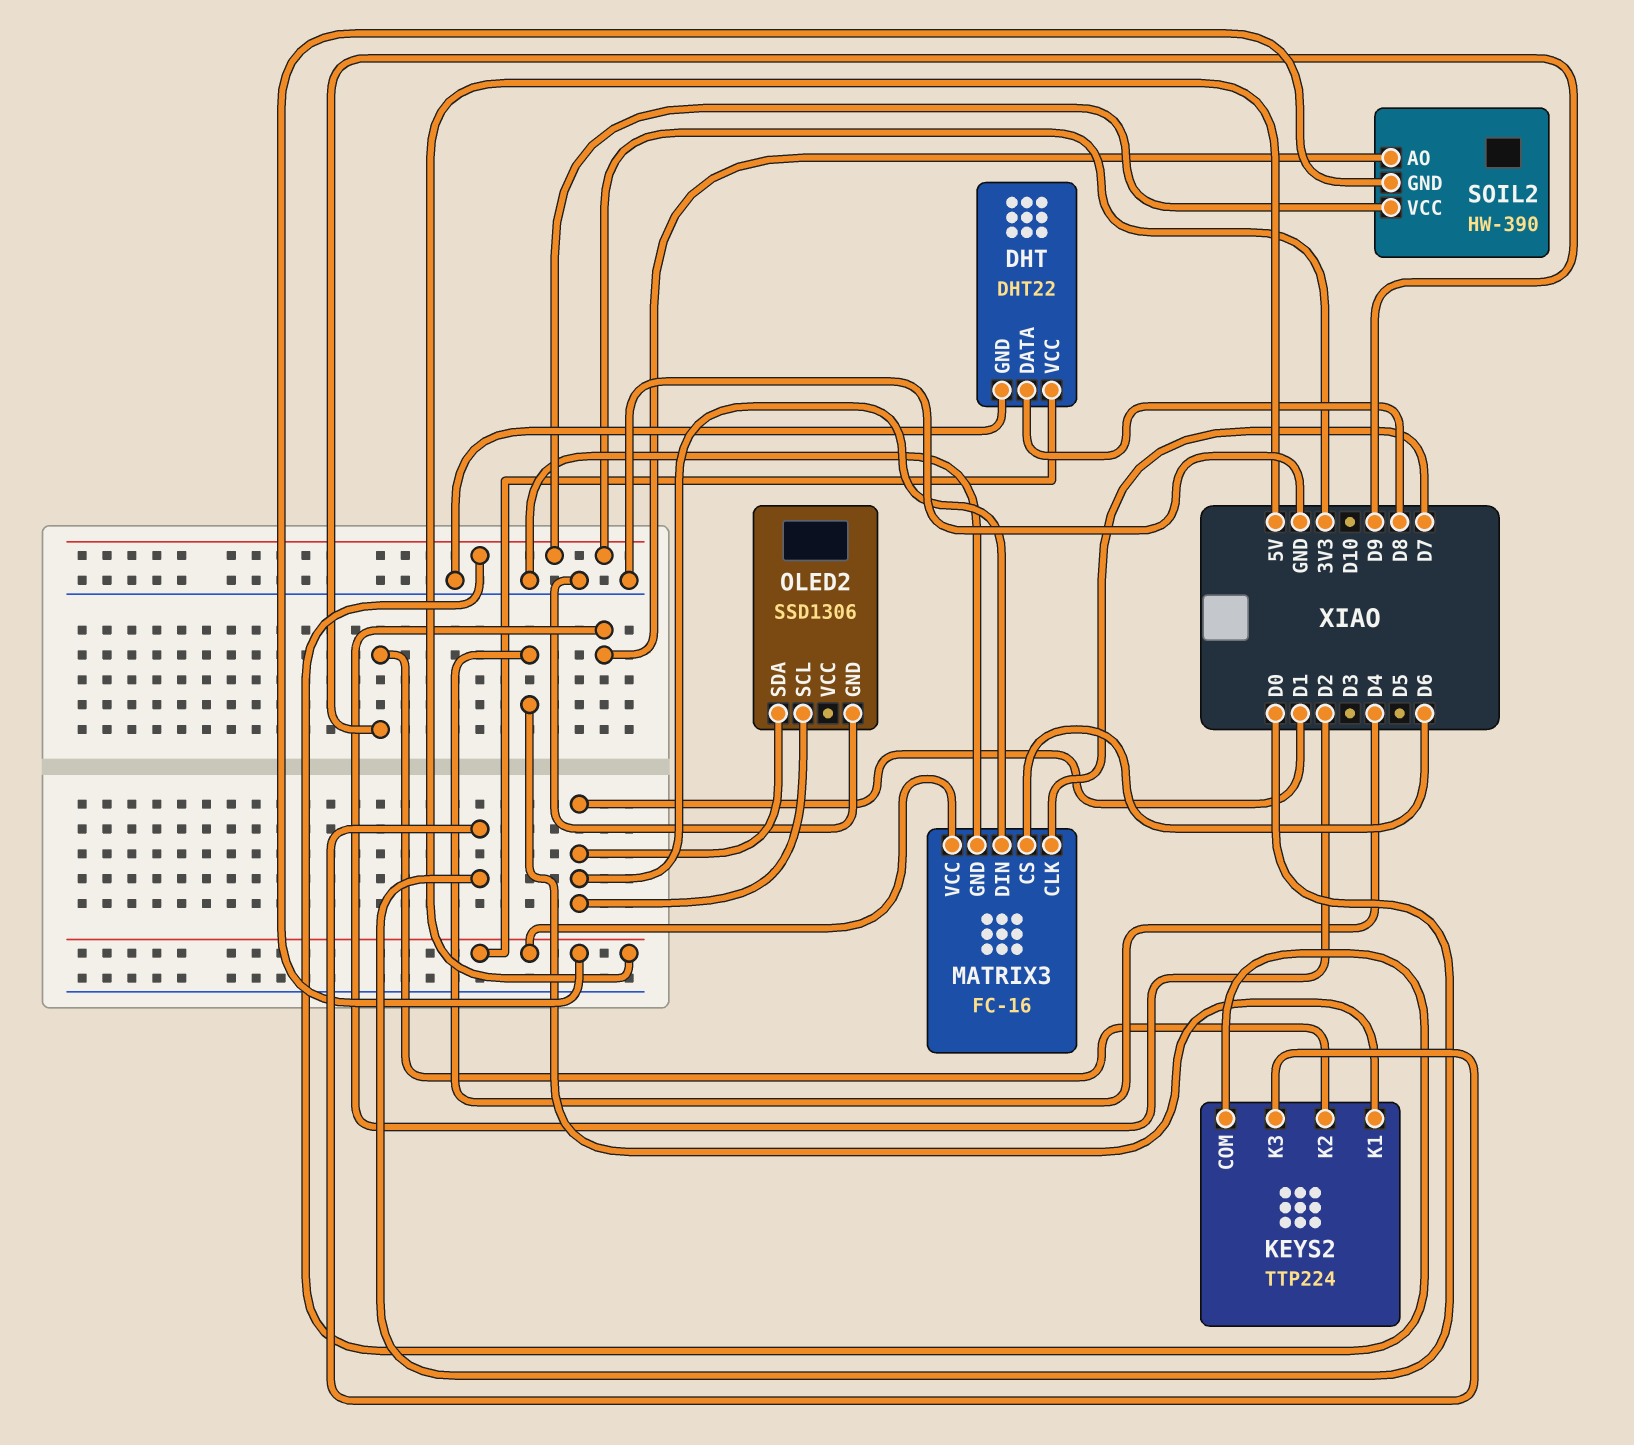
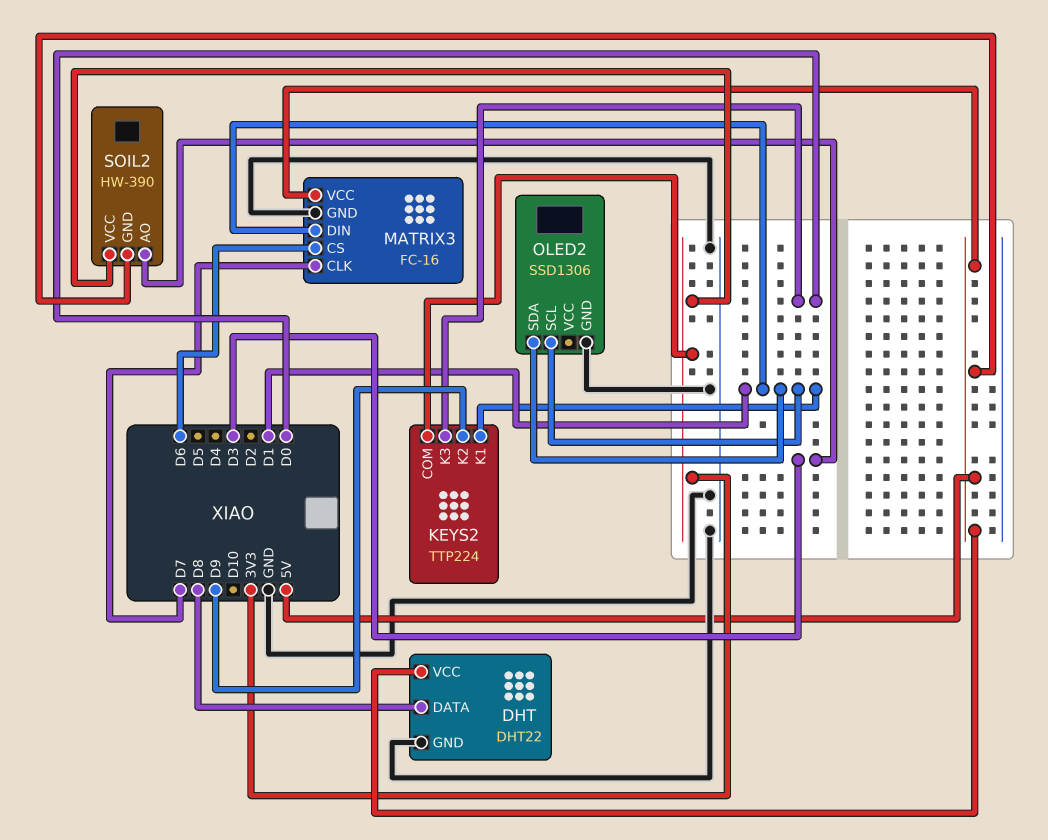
KEYS2 pin K1: D4 -> D1
SOIL2 pin AO: D2 -> D3

